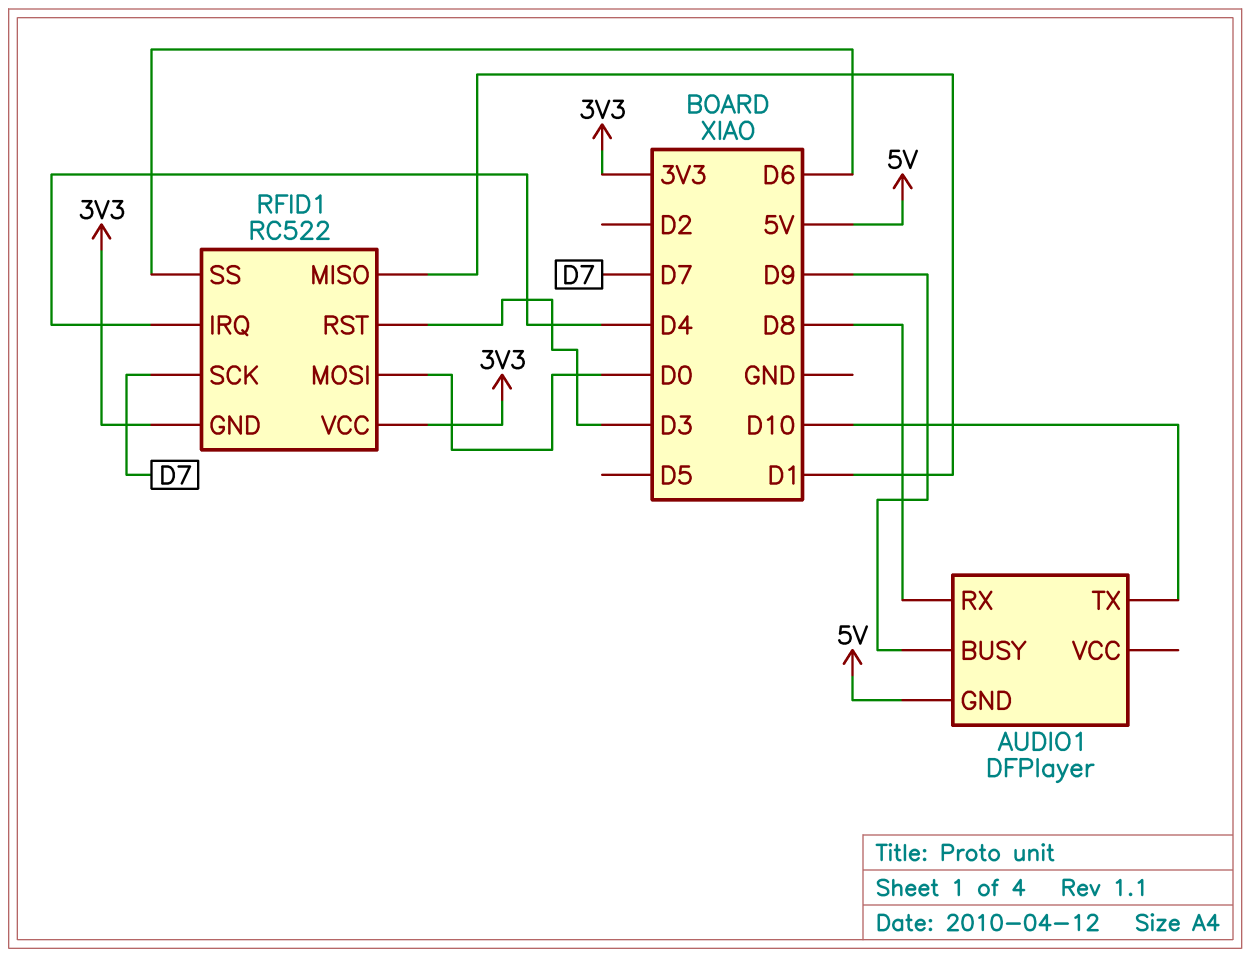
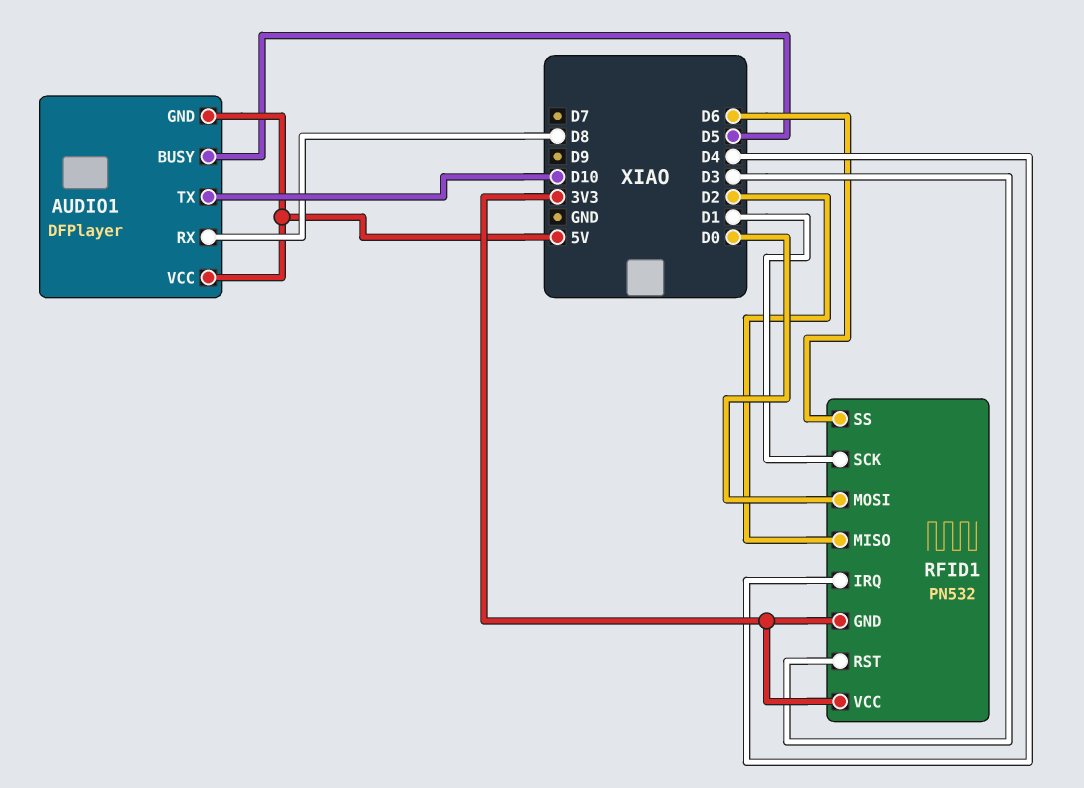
AUDIO1 pin BUSY: D9 -> D5
AUDIO1 pin VCC: none -> 5V
RFID1: RC522 -> PN532
RFID1 pin MISO: D1 -> D2
RFID1 pin SCK: D7 -> D1

